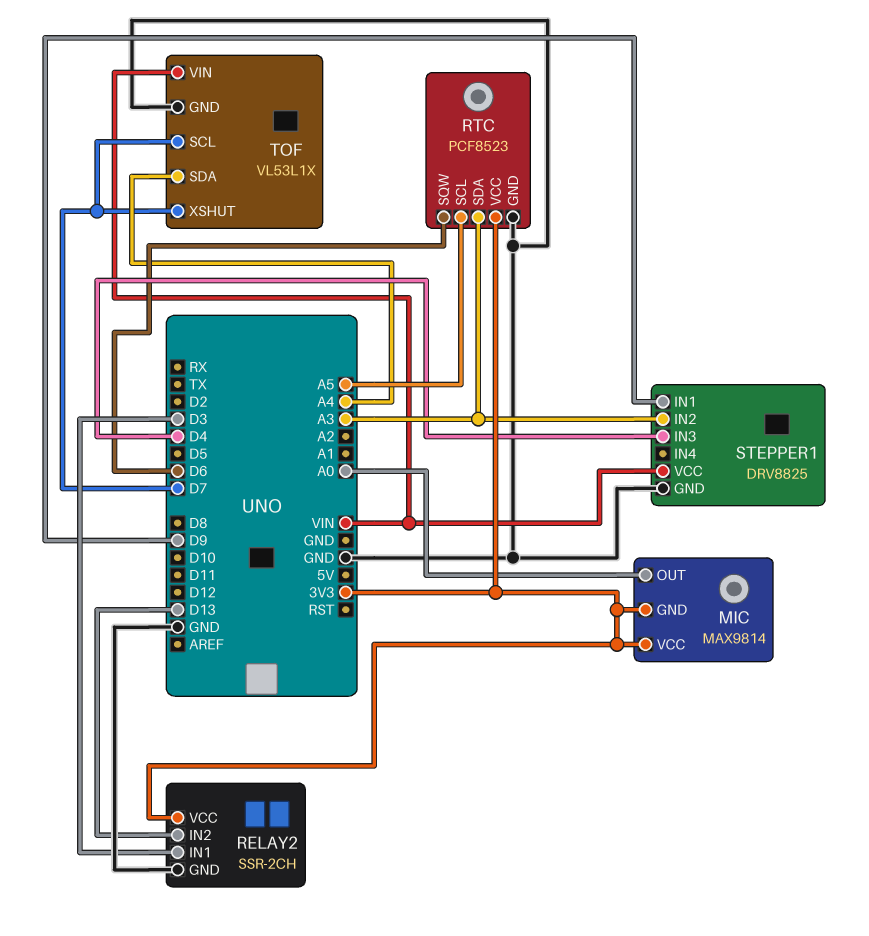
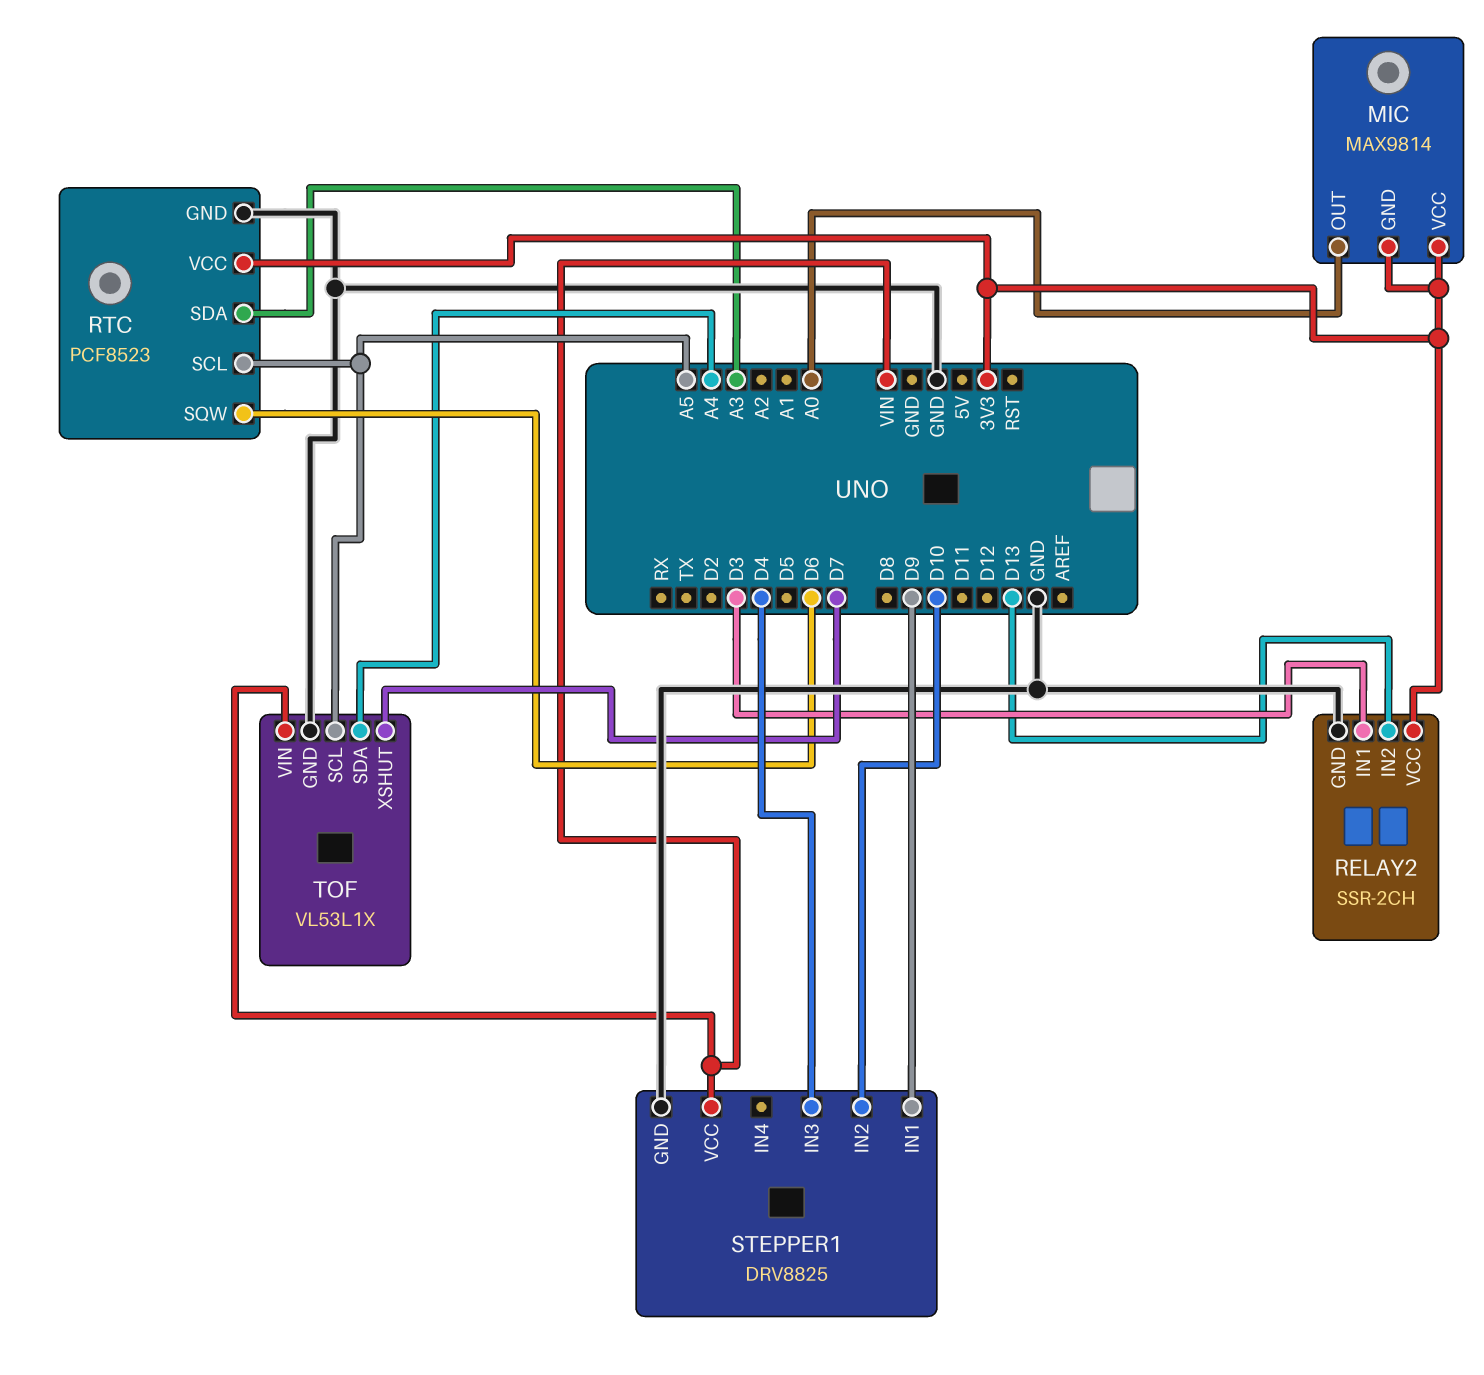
STEPPER1 pin IN2: A3 -> D10
TOF pin SCL: D7 -> A5

